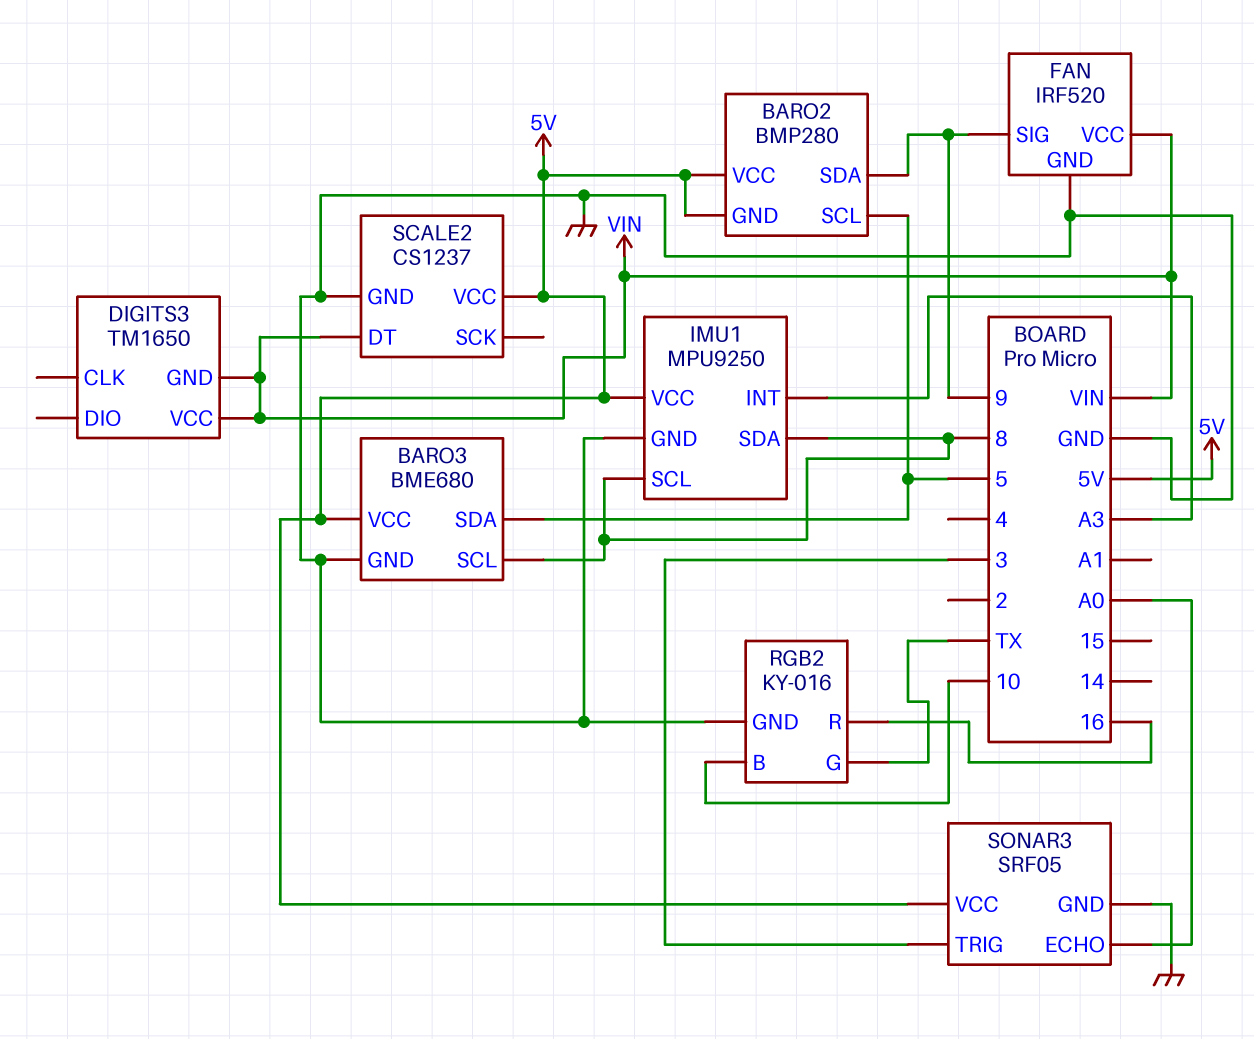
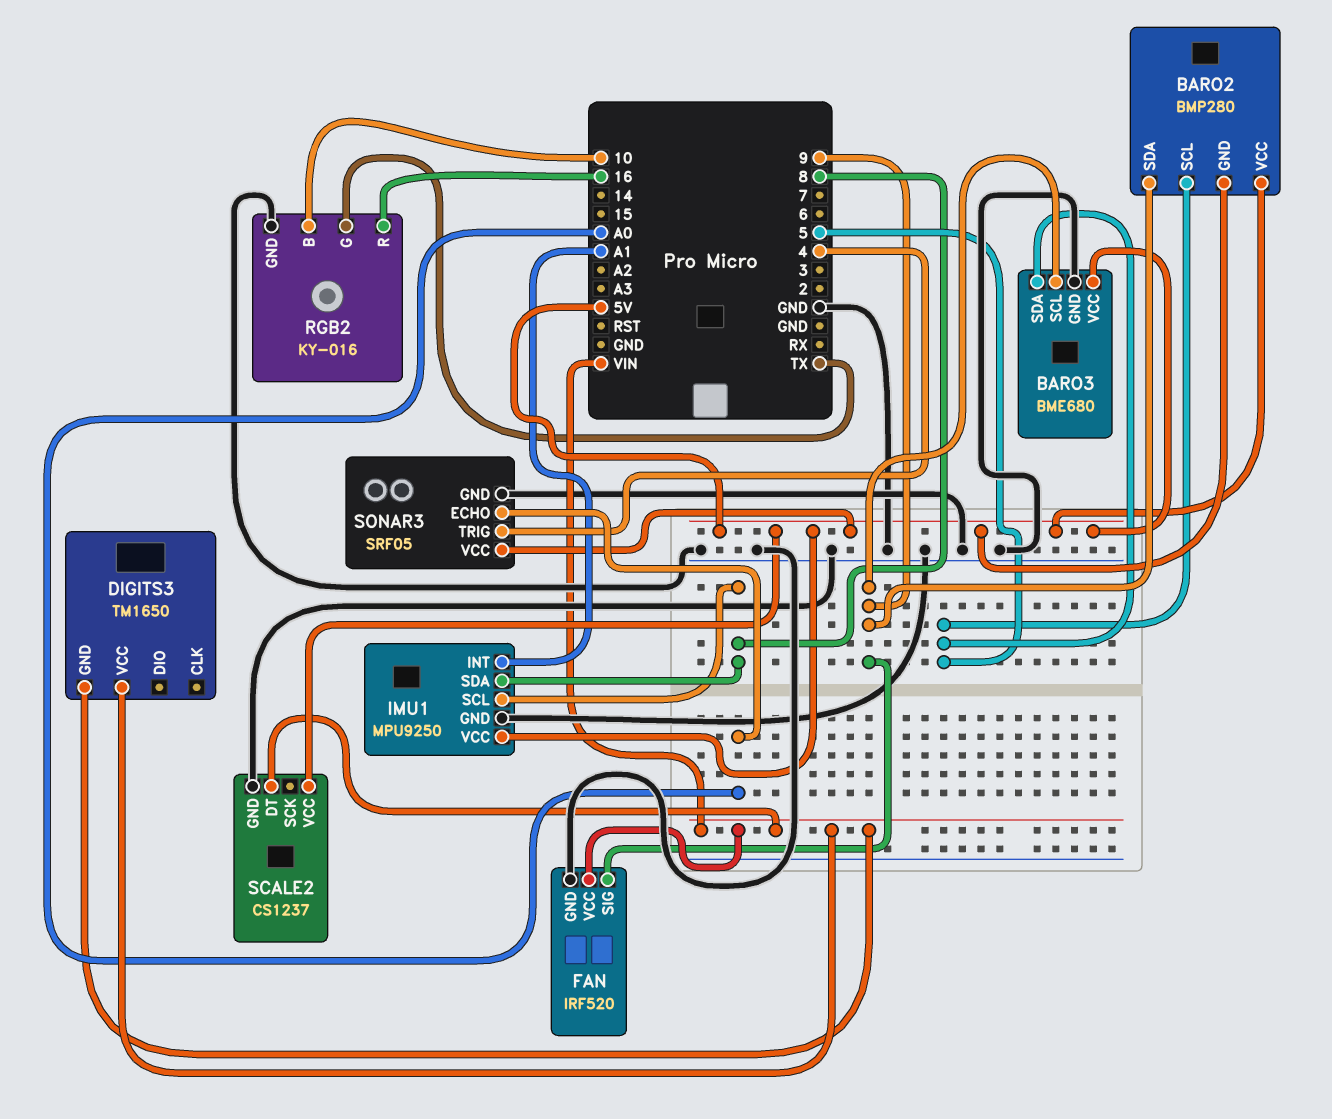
BARO3 pin SCL: 8 -> 9
IMU1 pin INT: A3 -> A1
SONAR3 pin TRIG: 3 -> 4

